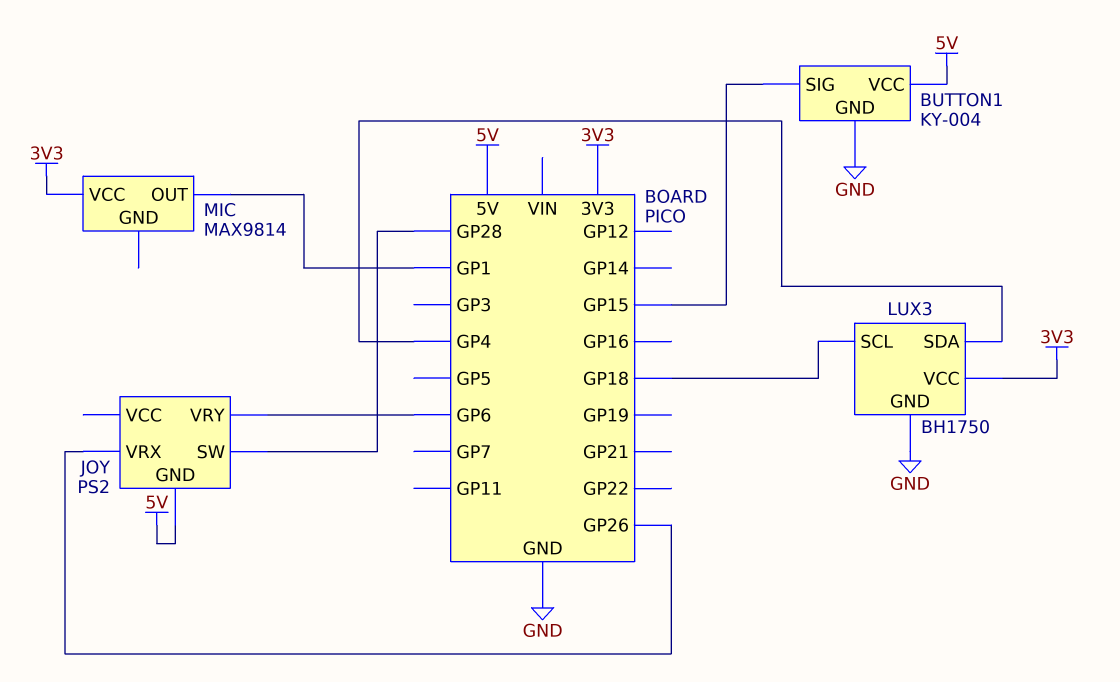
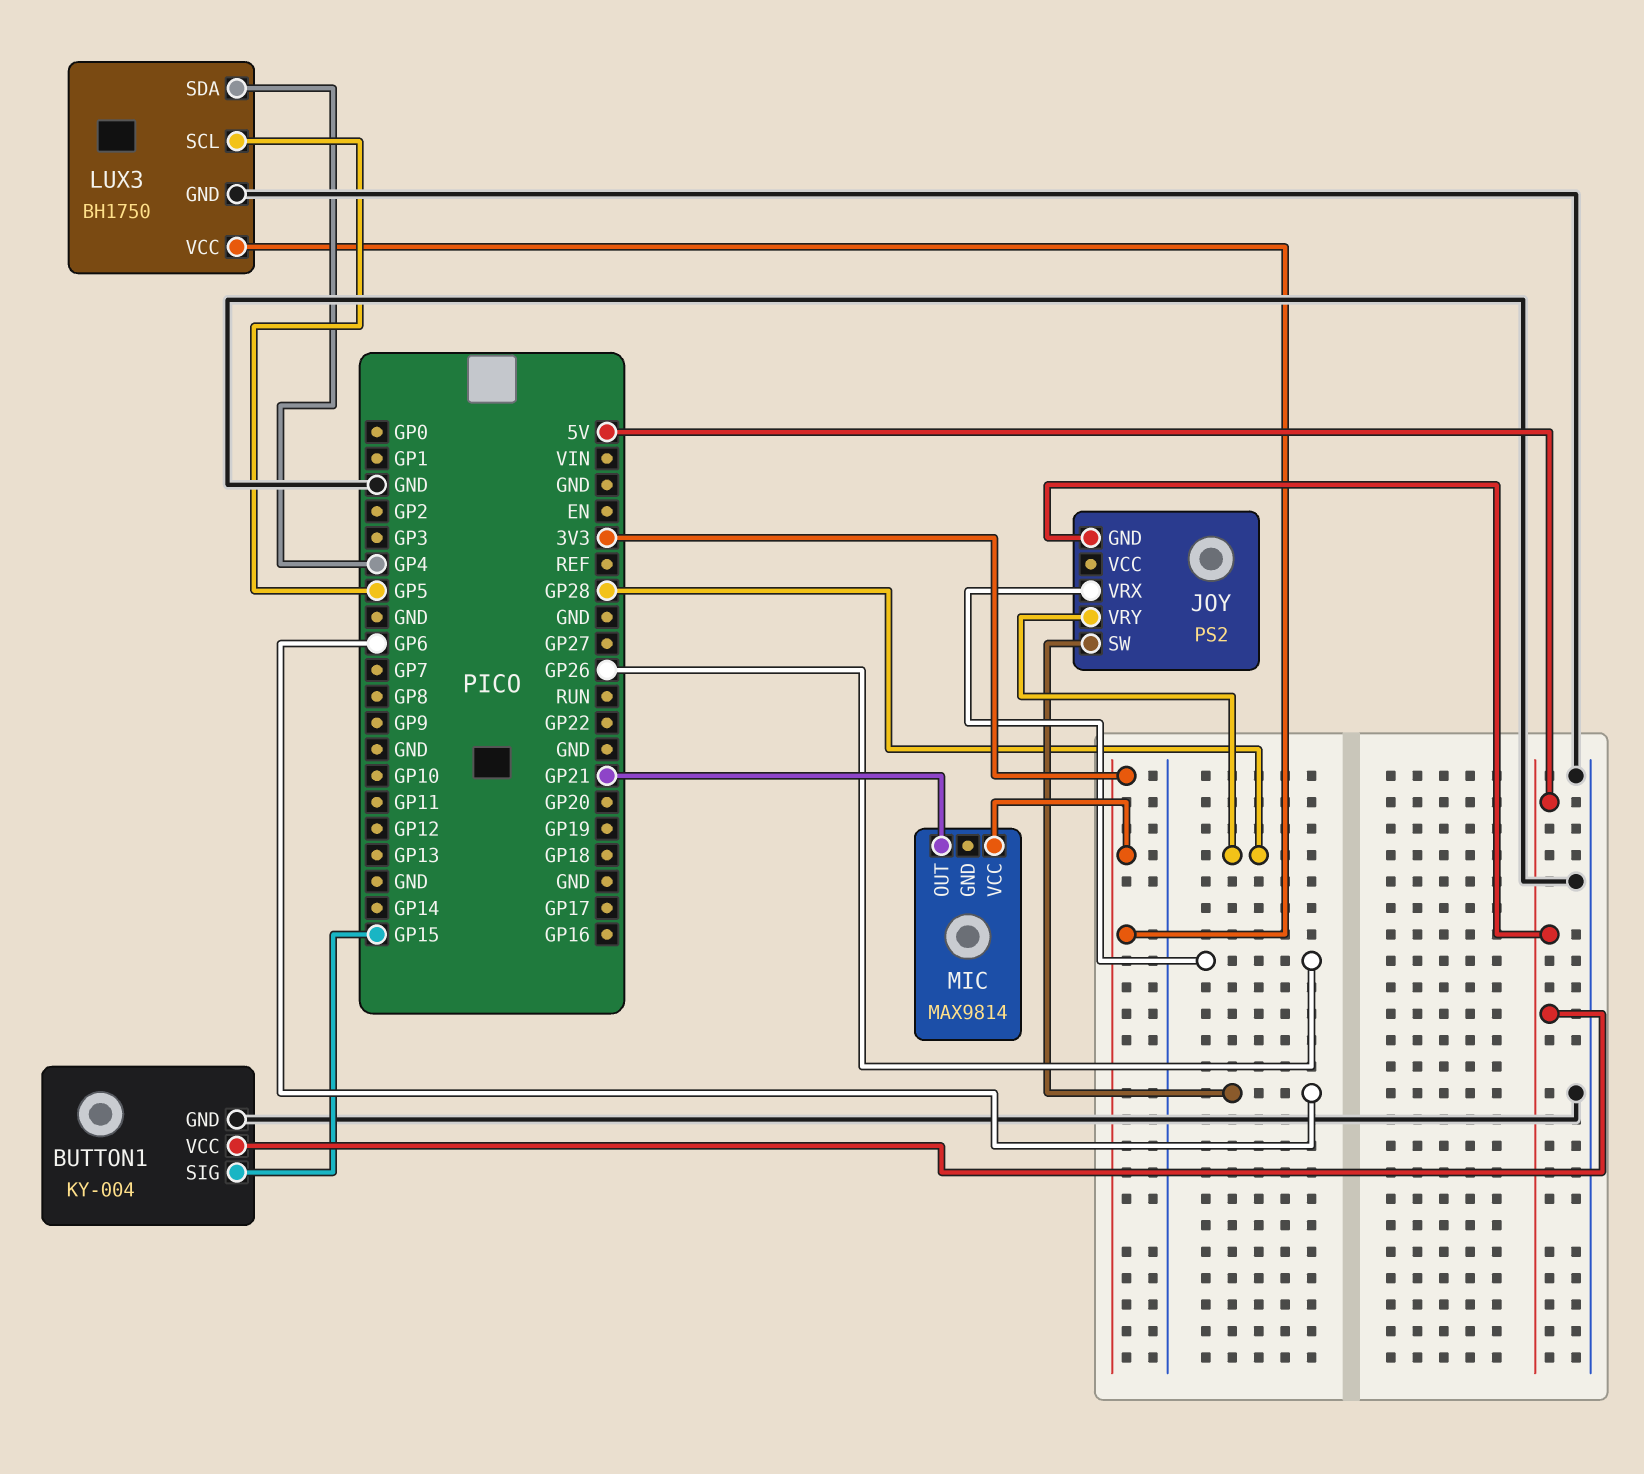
JOY pin SW: GP28 -> GP6
JOY pin VRY: GP6 -> GP28
LUX3 pin SCL: GP18 -> GP5
MIC pin OUT: GP1 -> GP21

